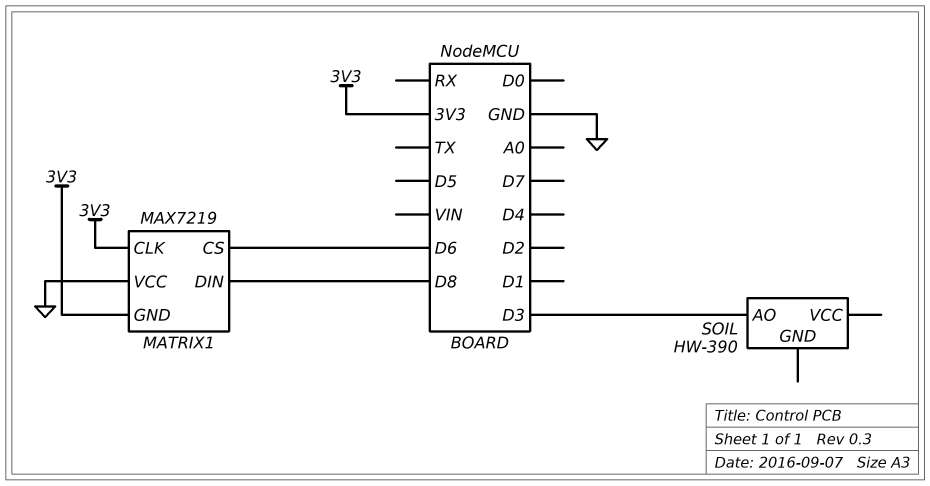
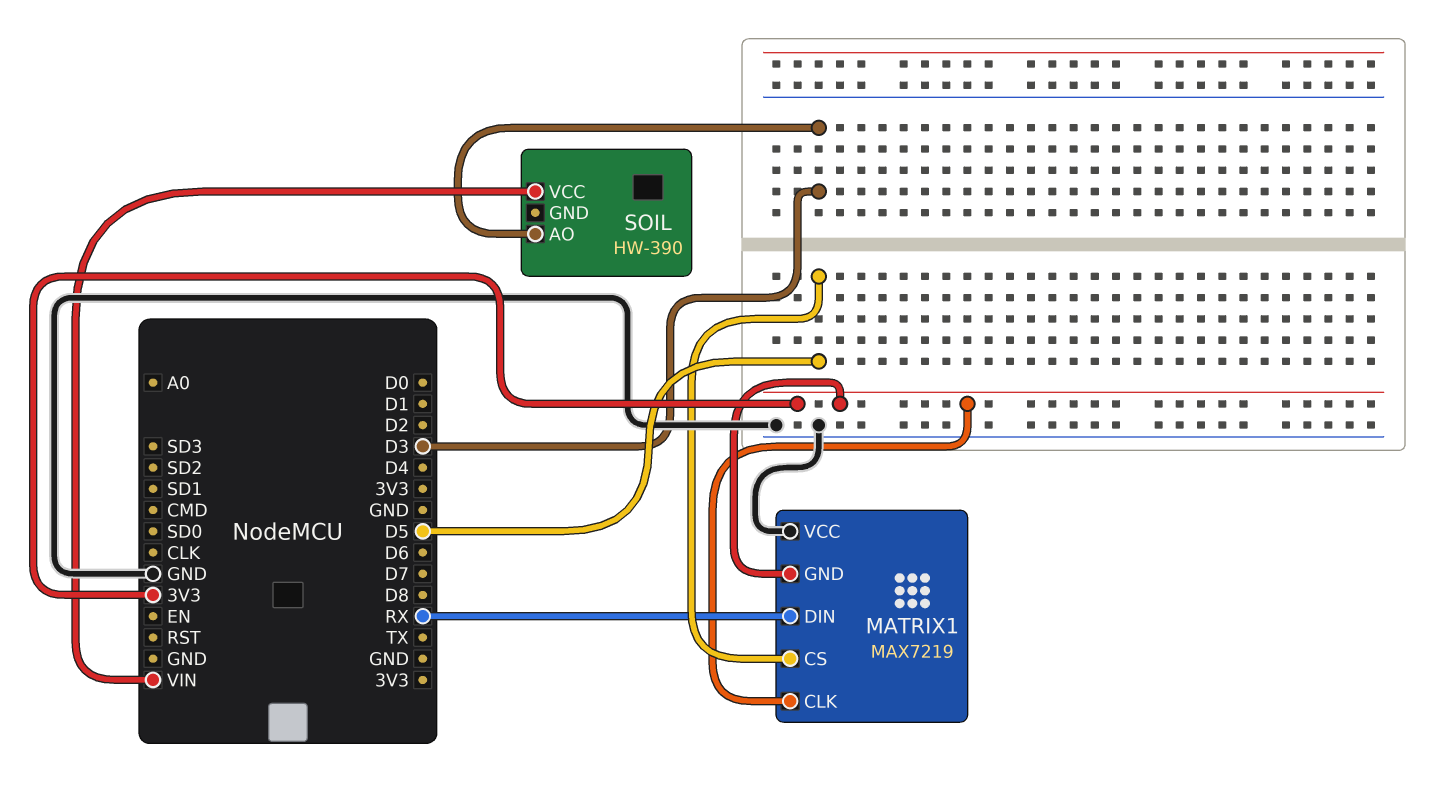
MATRIX1 pin CS: D6 -> D5
MATRIX1 pin DIN: D8 -> RX
SOIL pin VCC: none -> VIN

